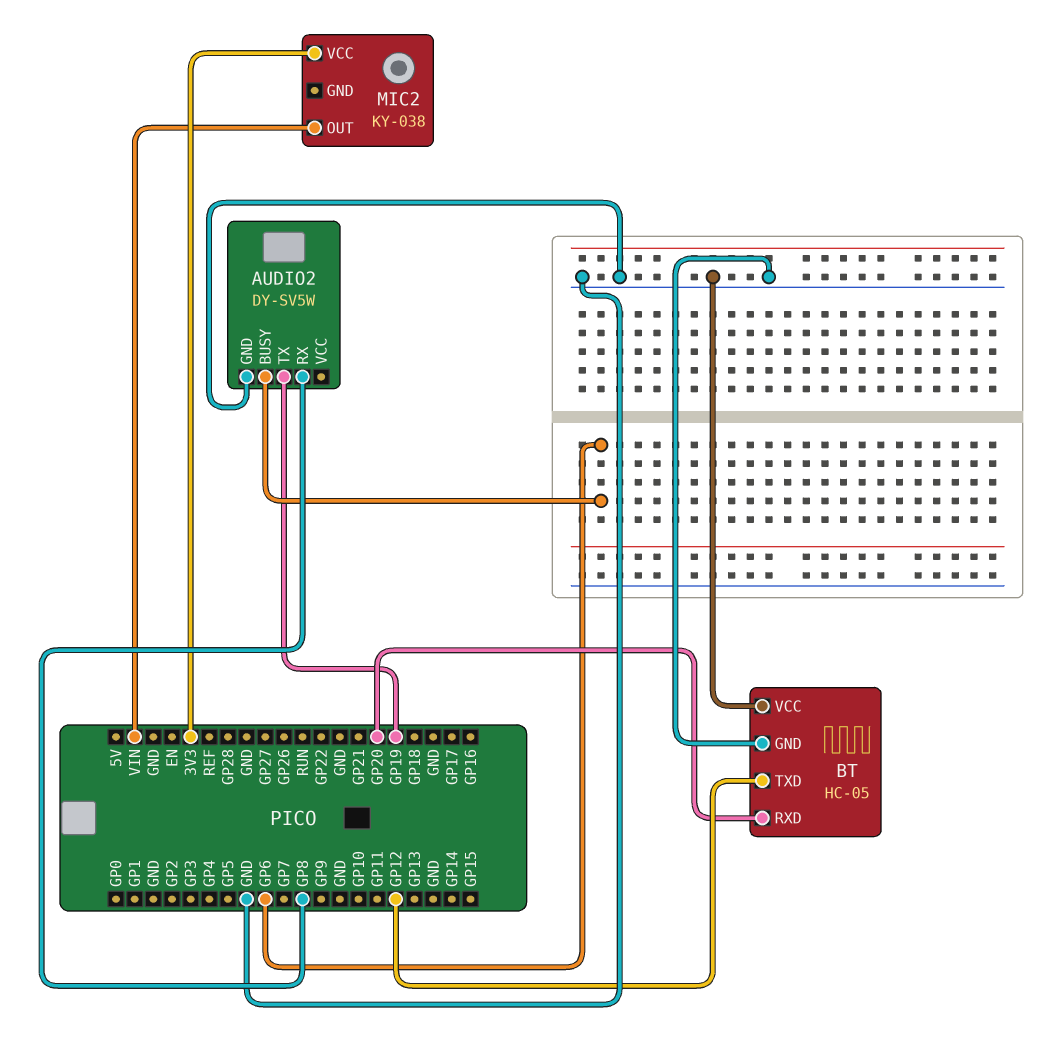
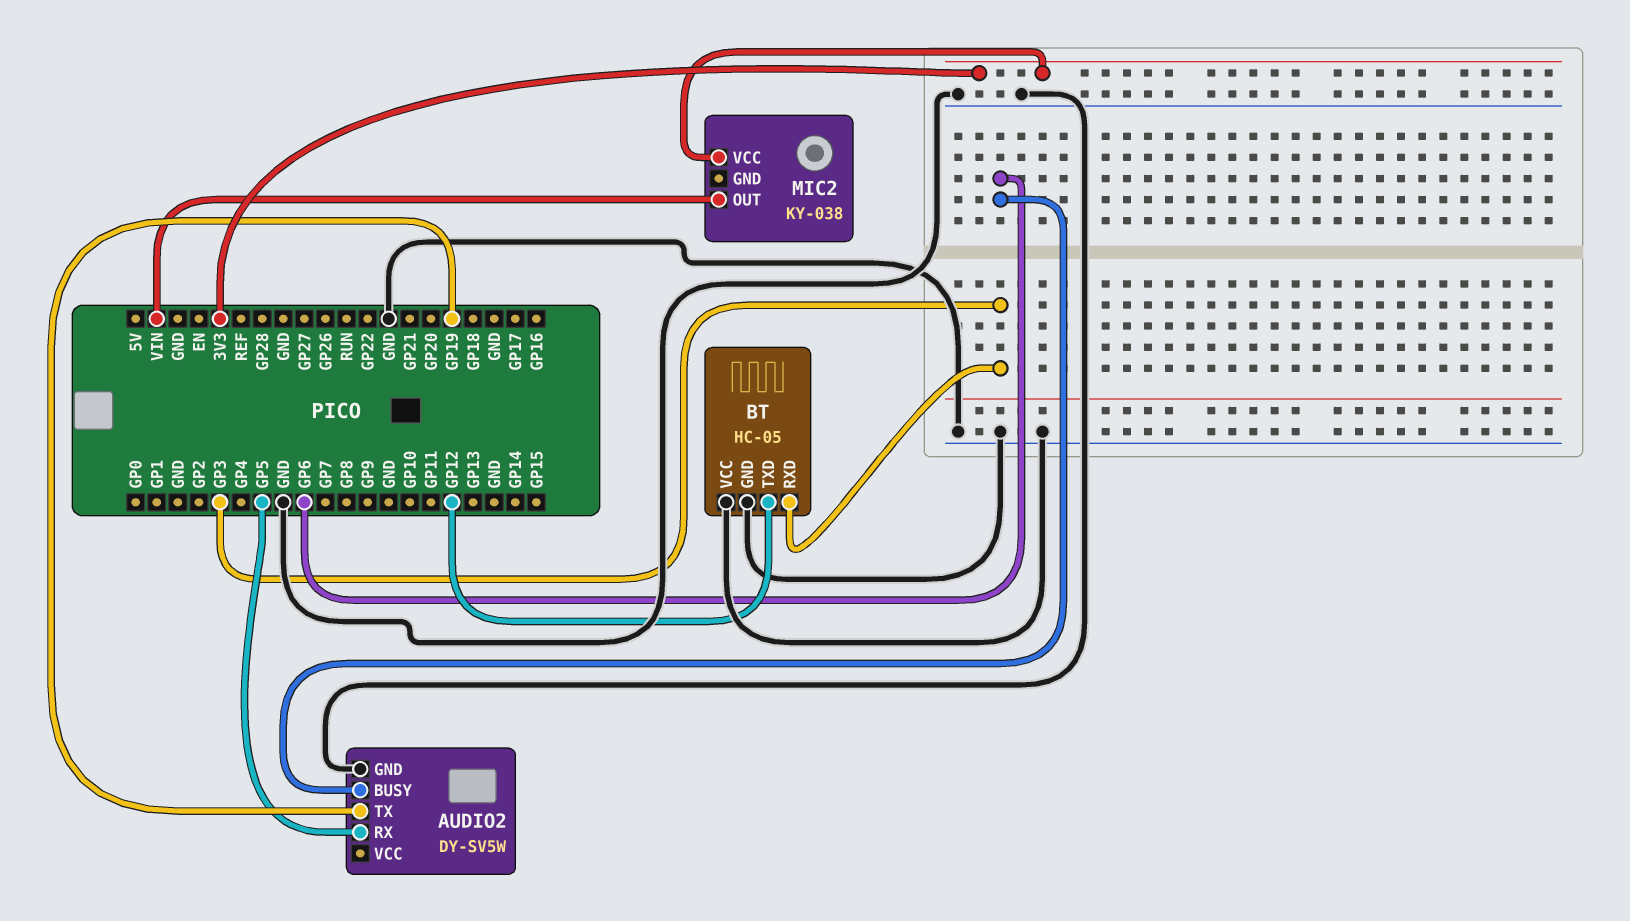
AUDIO2 pin RX: GP8 -> GP5
BT pin RXD: GP20 -> GP3

